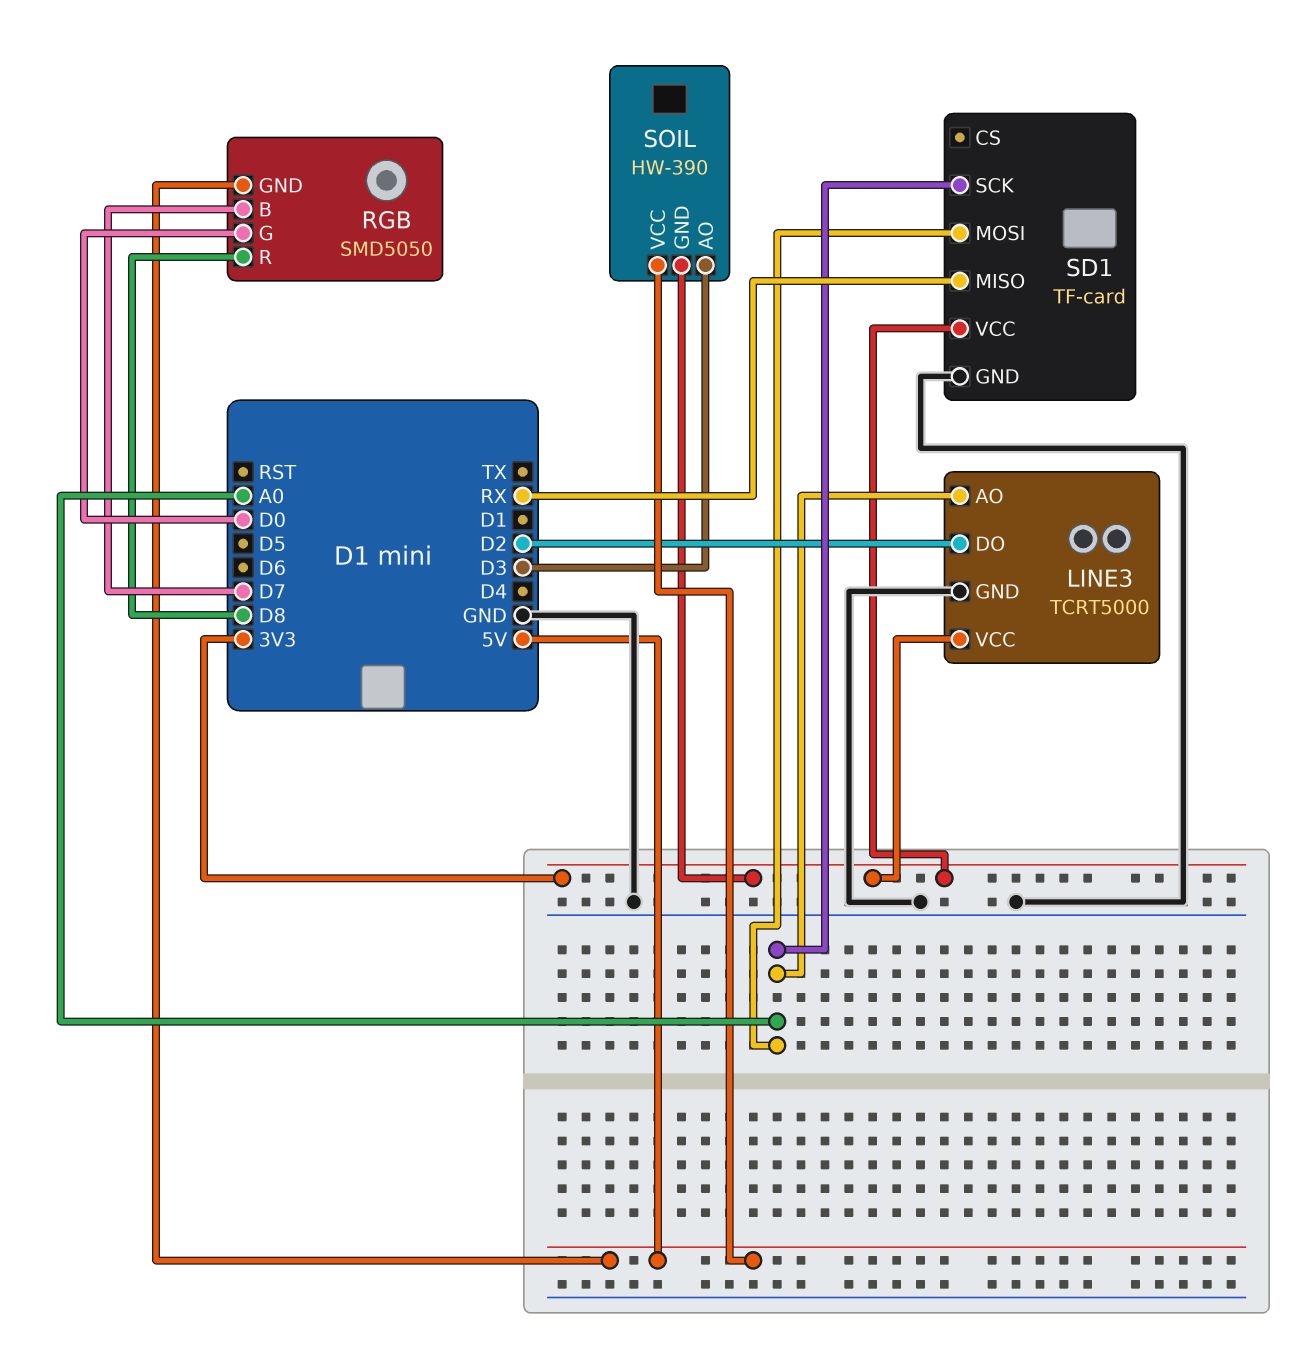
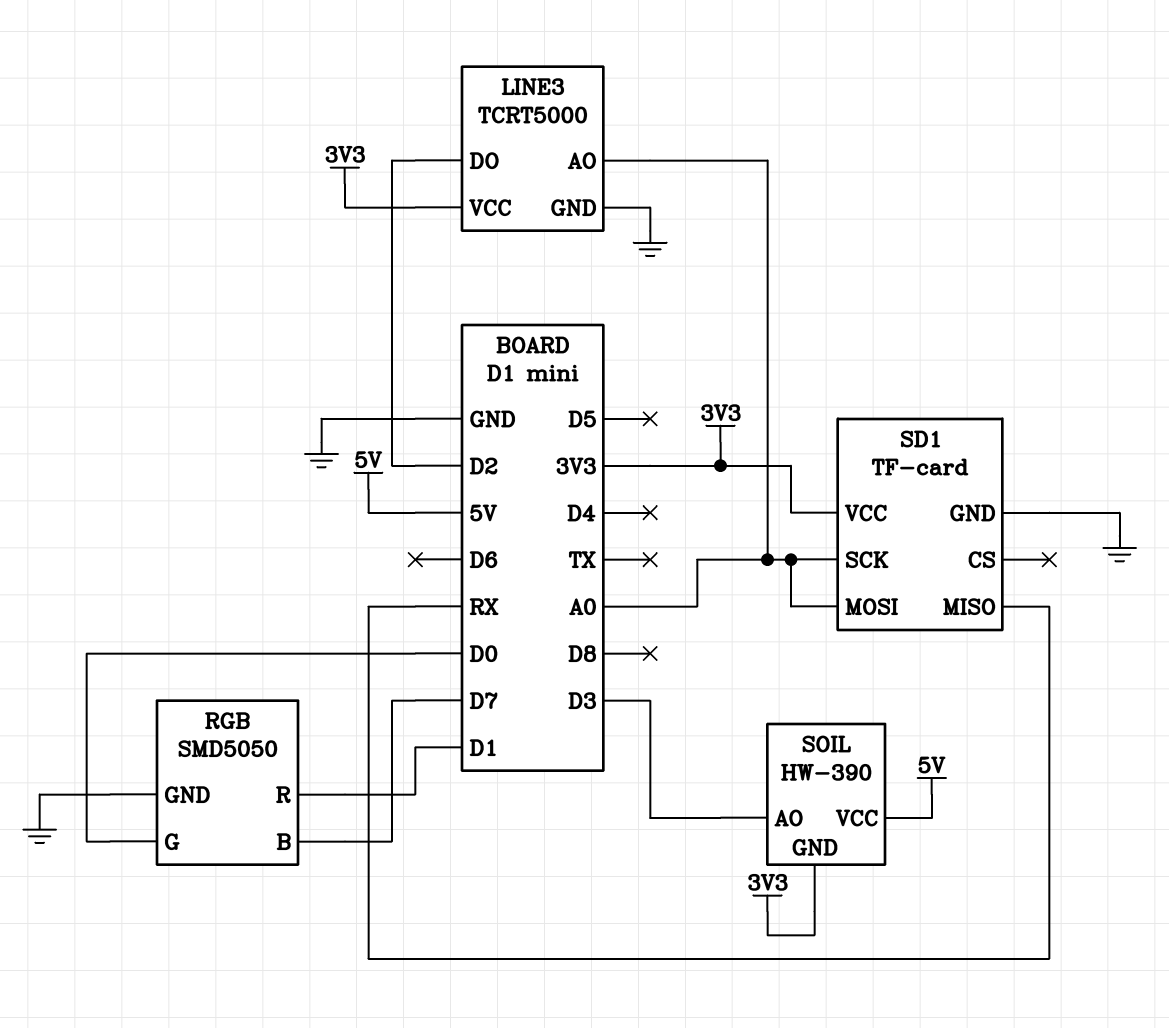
RGB pin GND: 5V -> GND
RGB pin R: D8 -> D1

